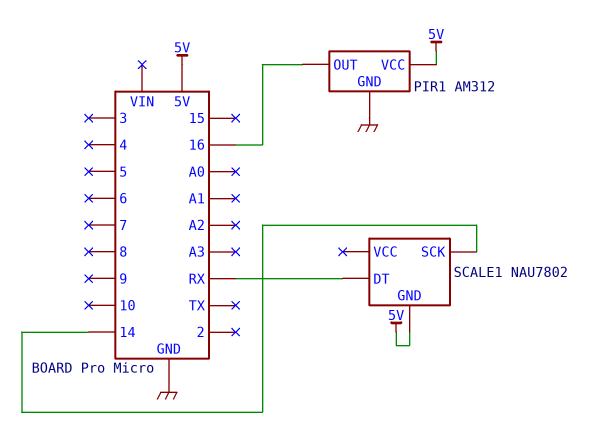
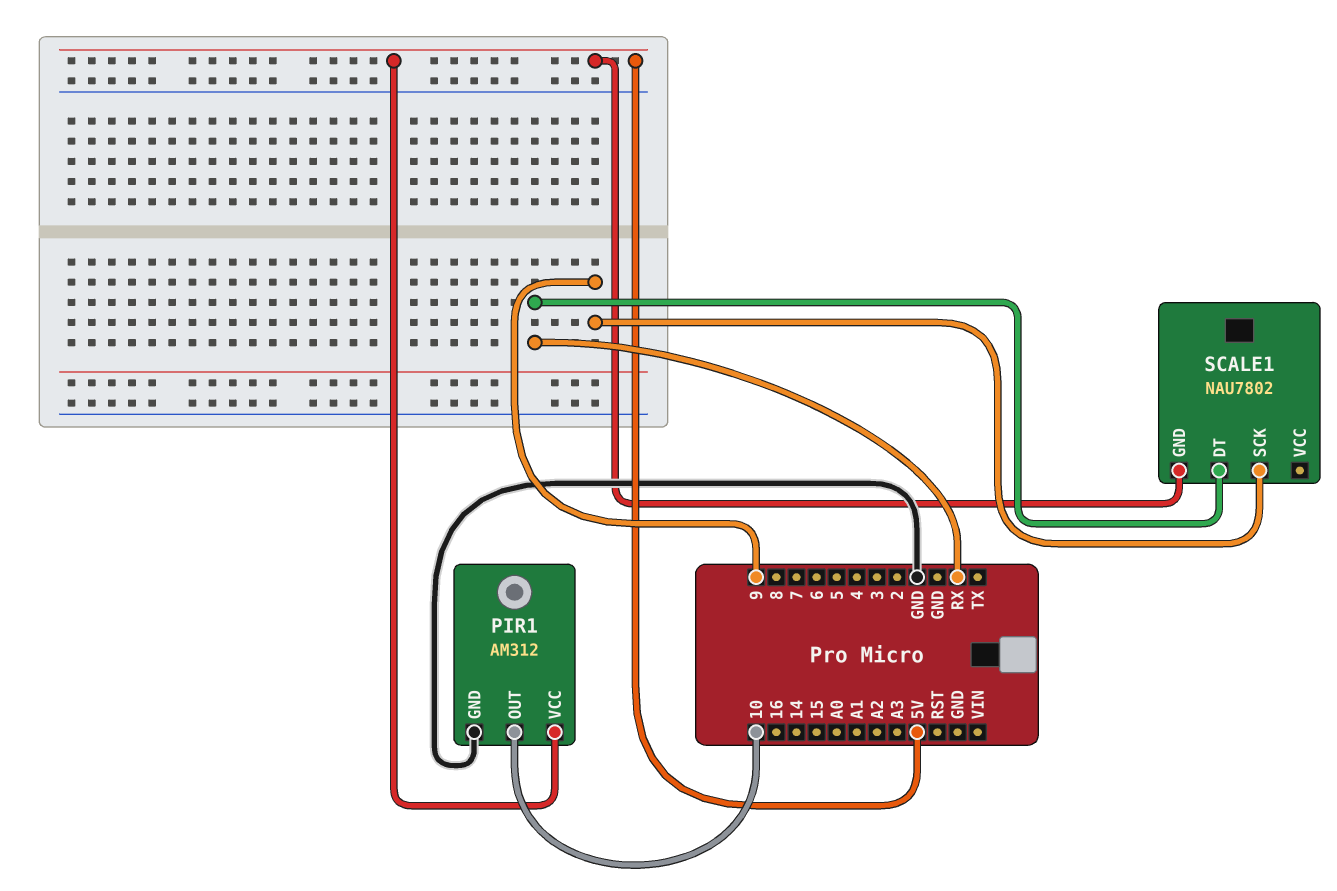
PIR1 pin OUT: 16 -> 10
SCALE1 pin SCK: 14 -> 9

